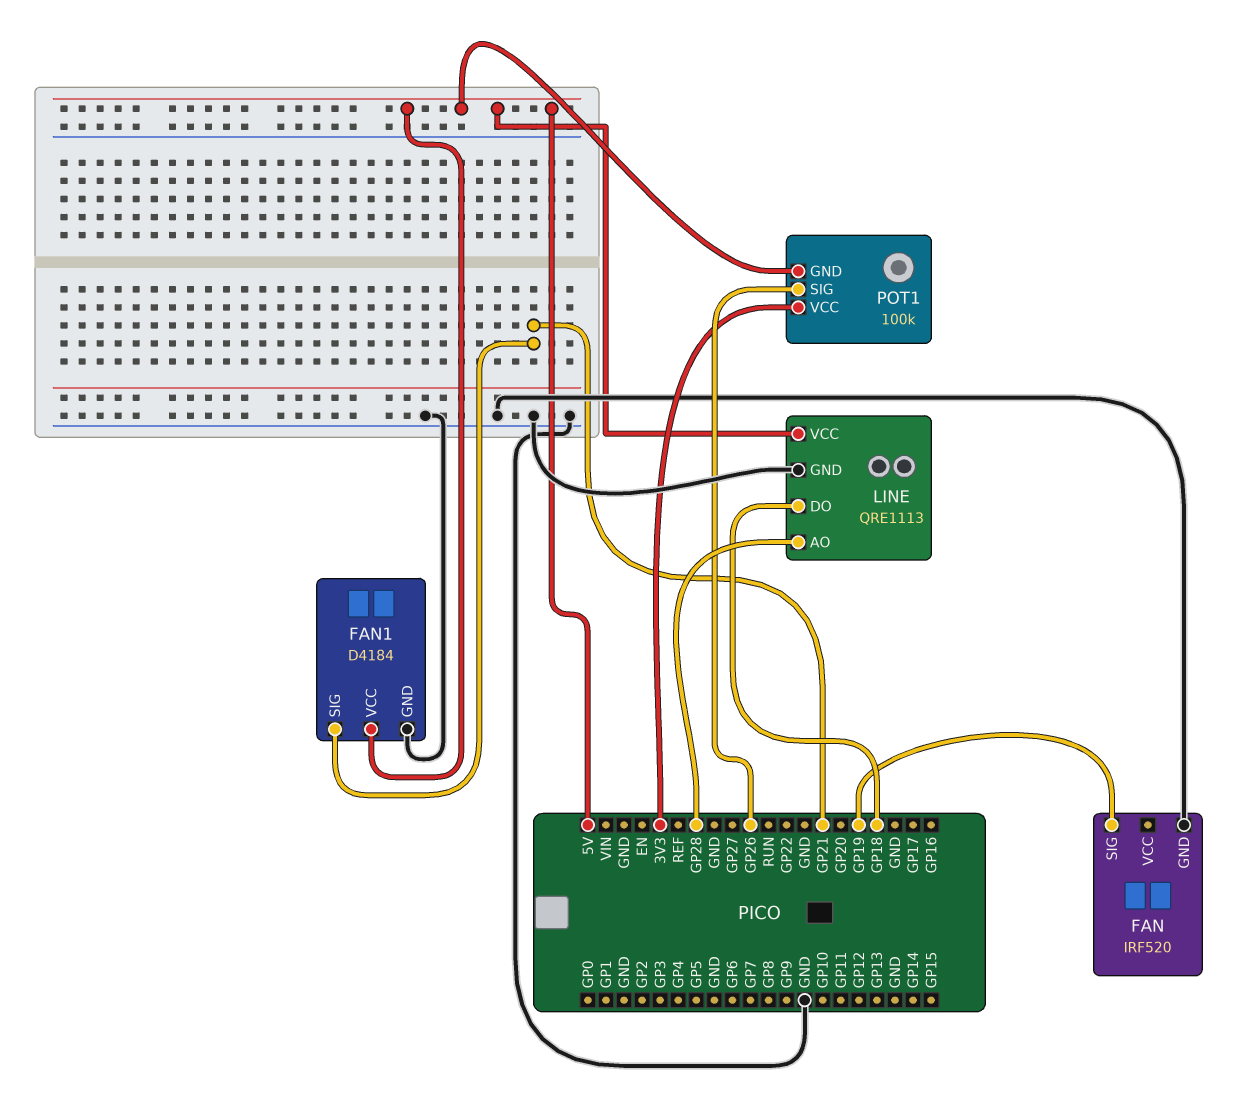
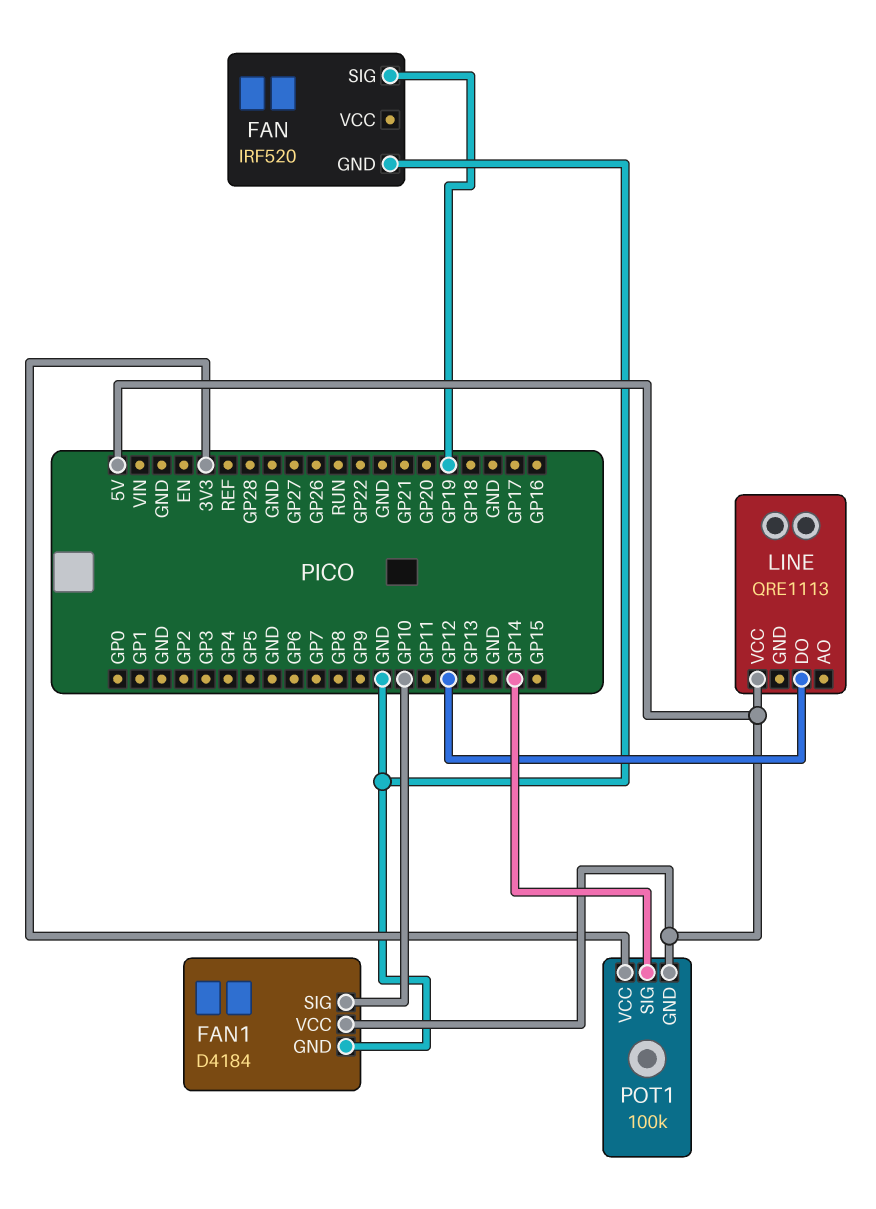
FAN1 pin SIG: GP21 -> GP10
LINE pin AO: GP28 -> none
LINE pin DO: GP18 -> GP12
LINE pin GND: GND -> none
POT1 pin SIG: GP26 -> GP14

